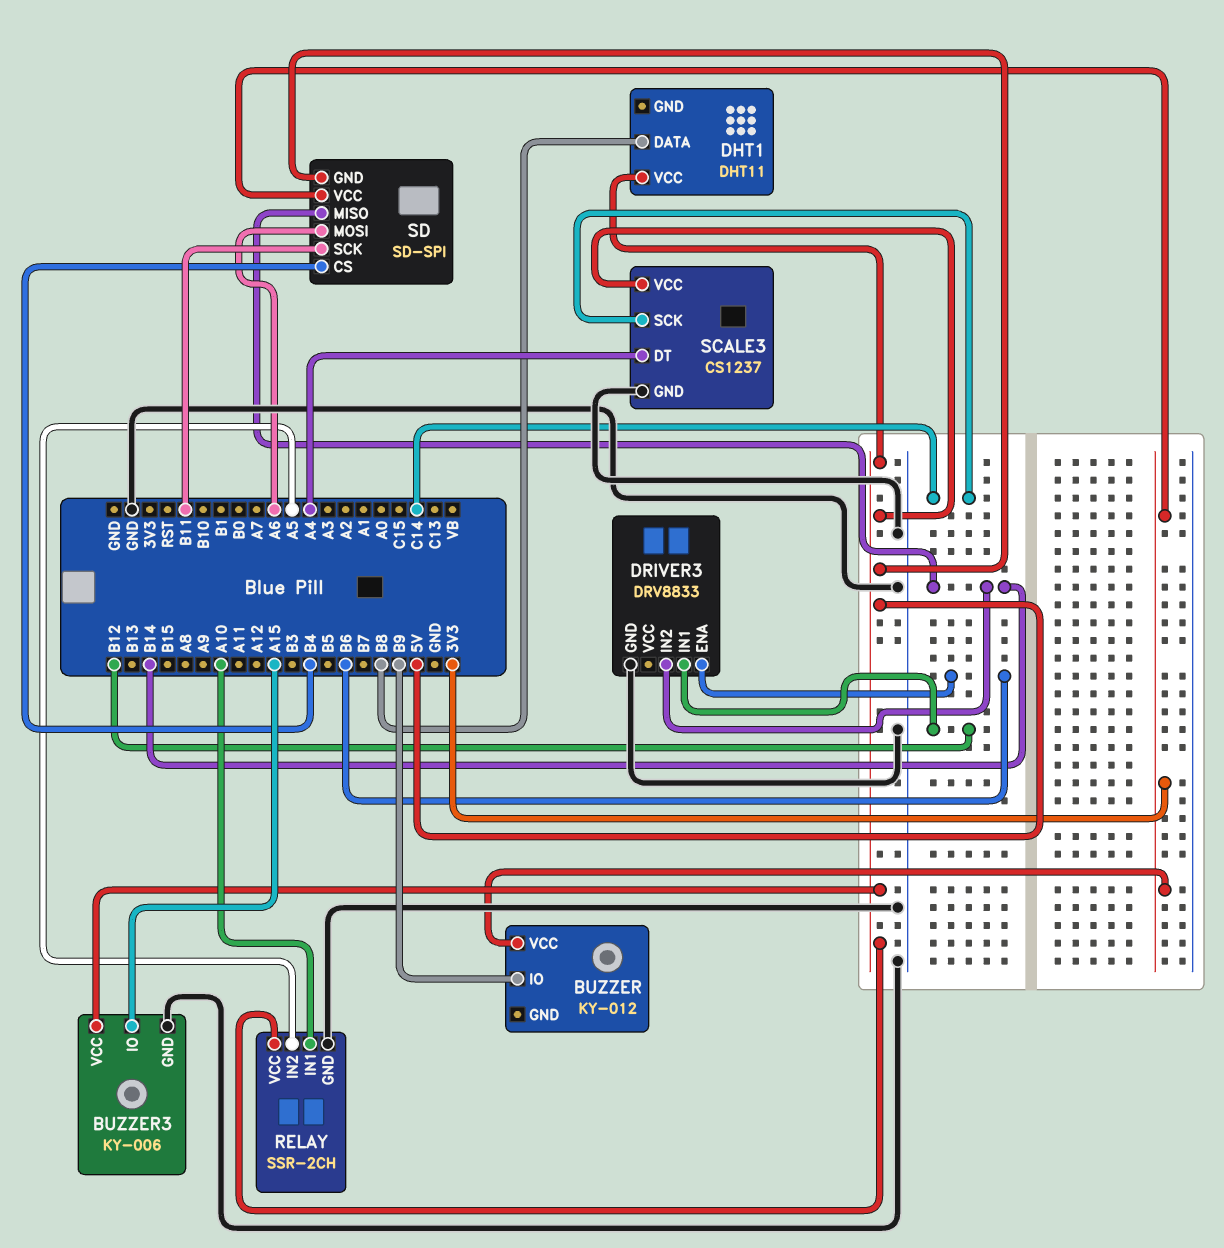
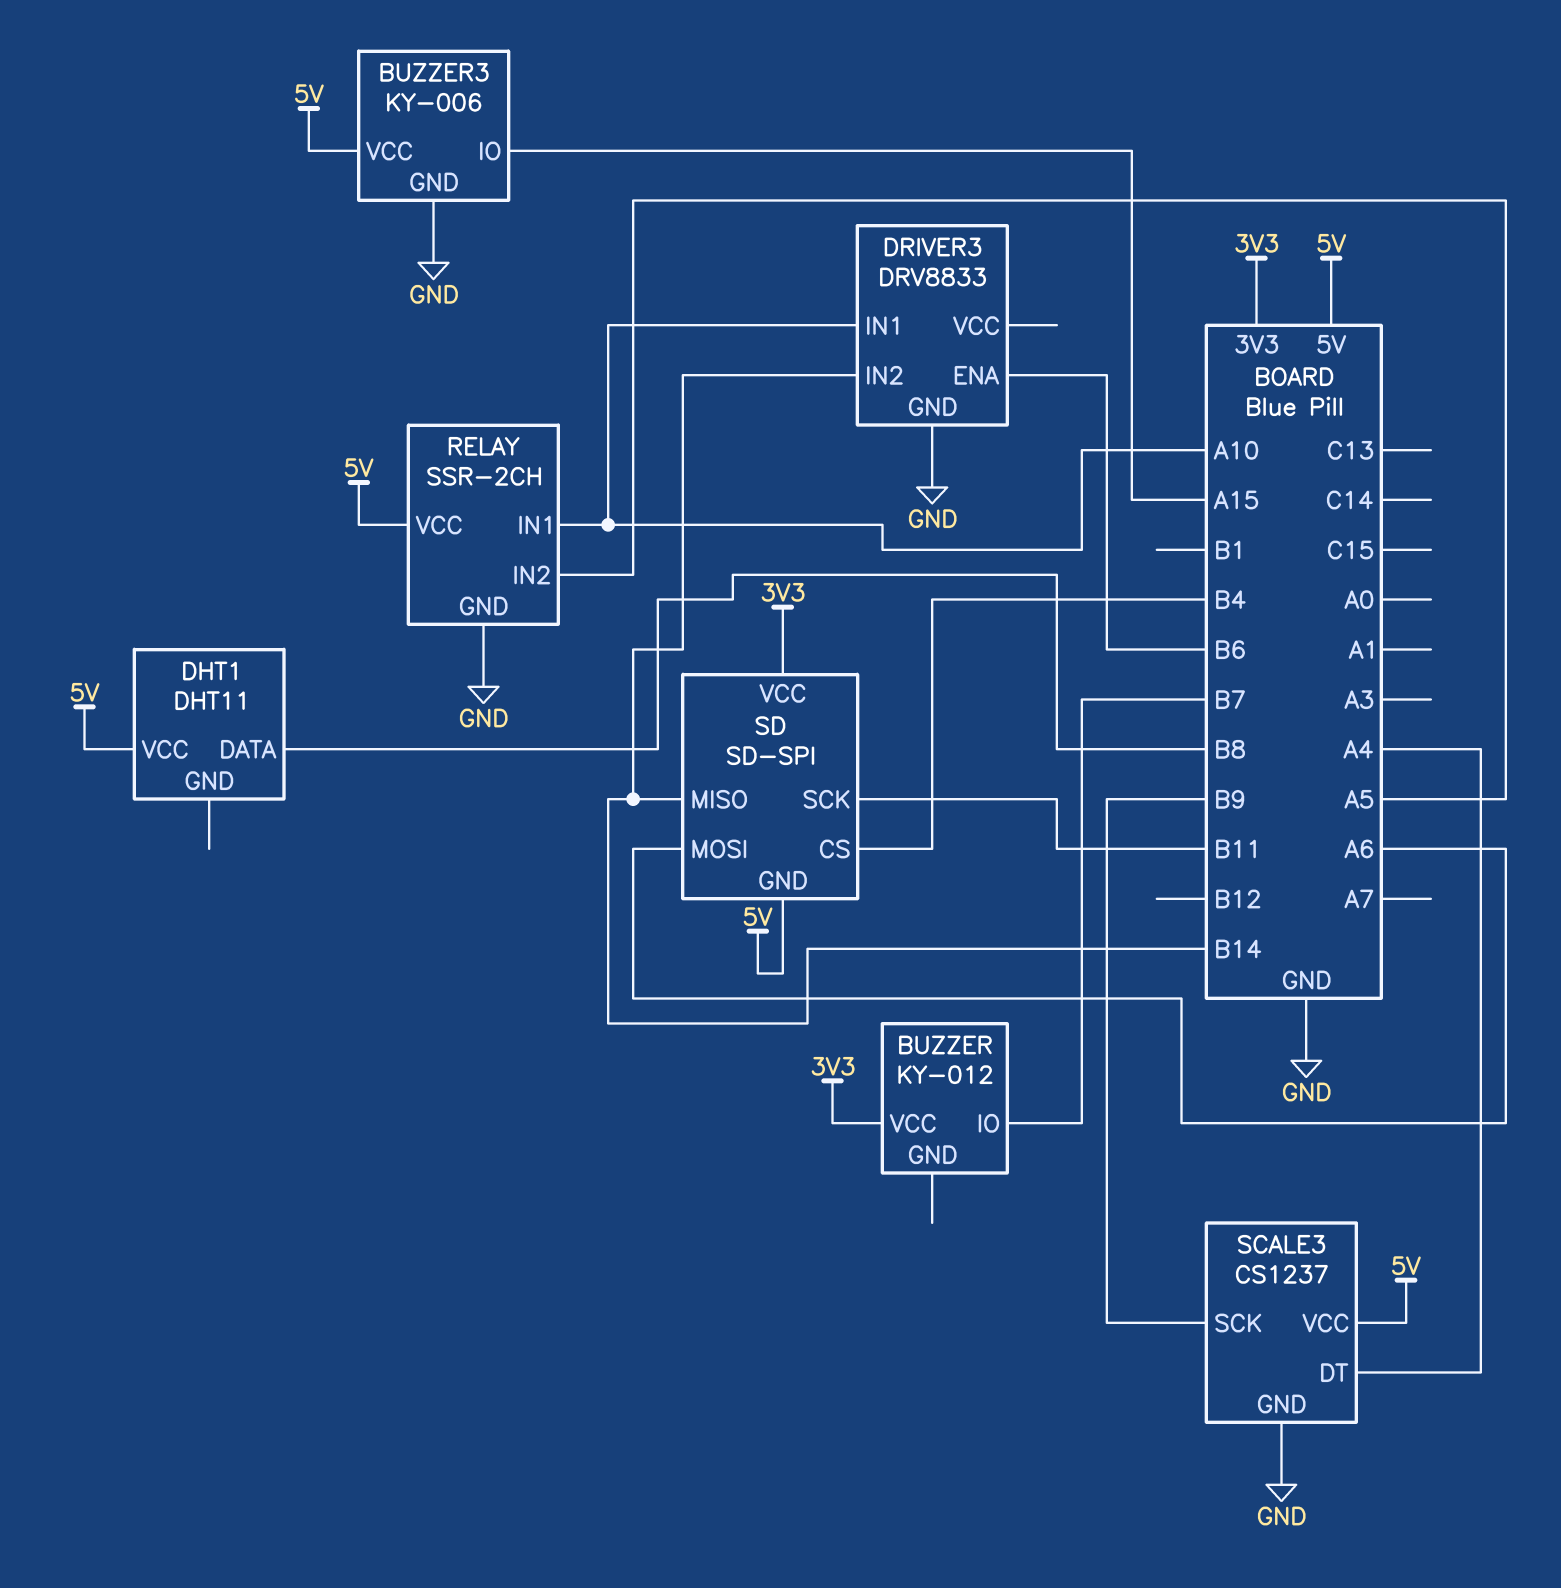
BUZZER pin IO: B9 -> B7
DRIVER3 pin IN1: B12 -> A10
SCALE3 pin SCK: C14 -> B9

